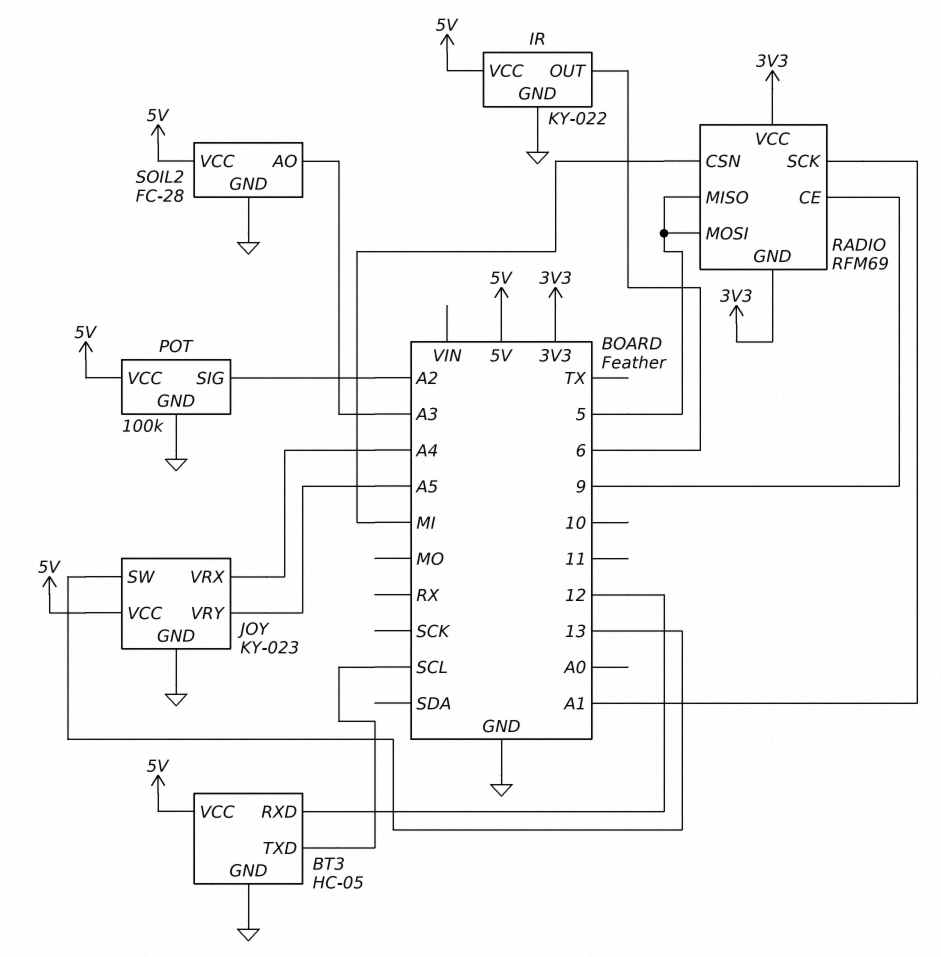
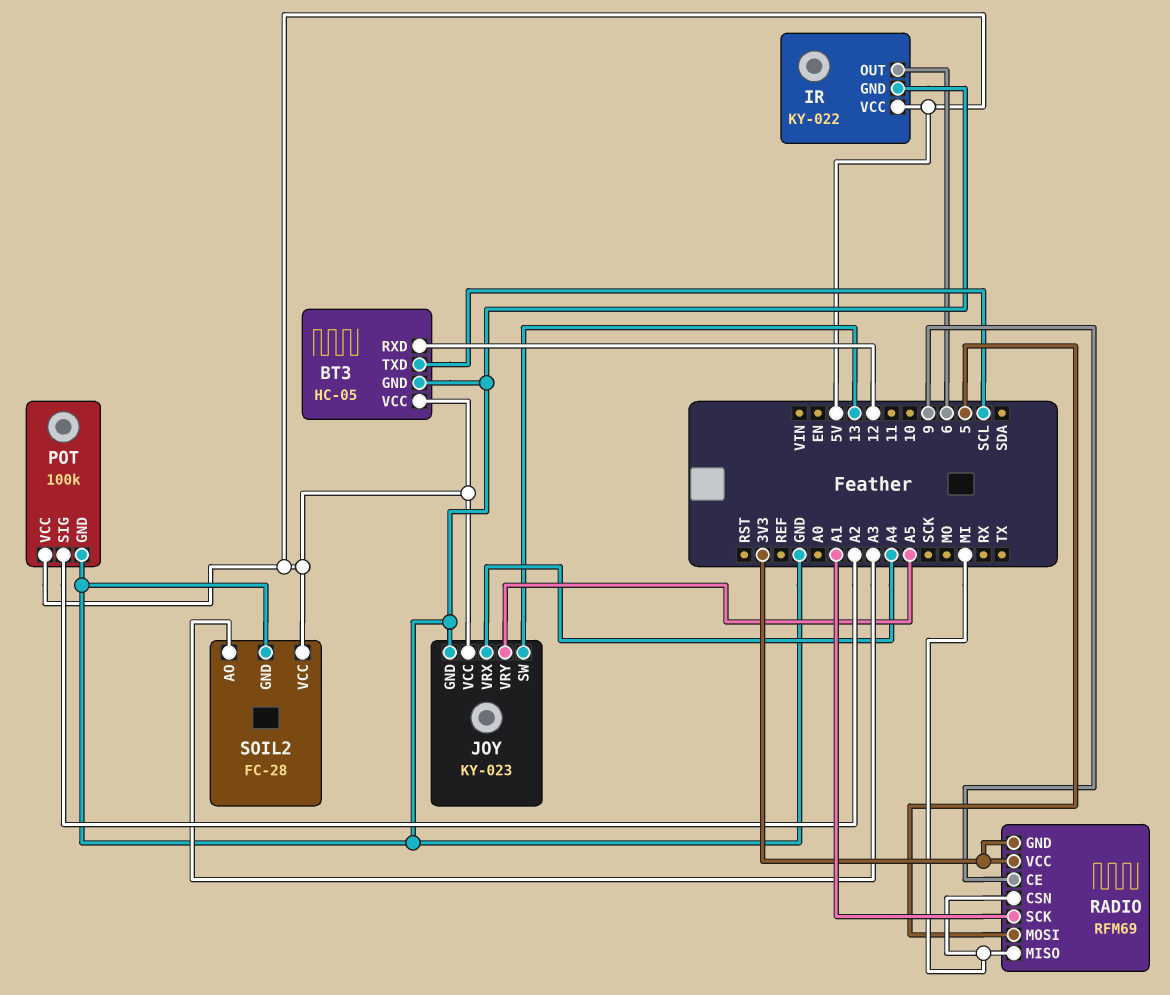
RADIO pin MISO: 5 -> MI

